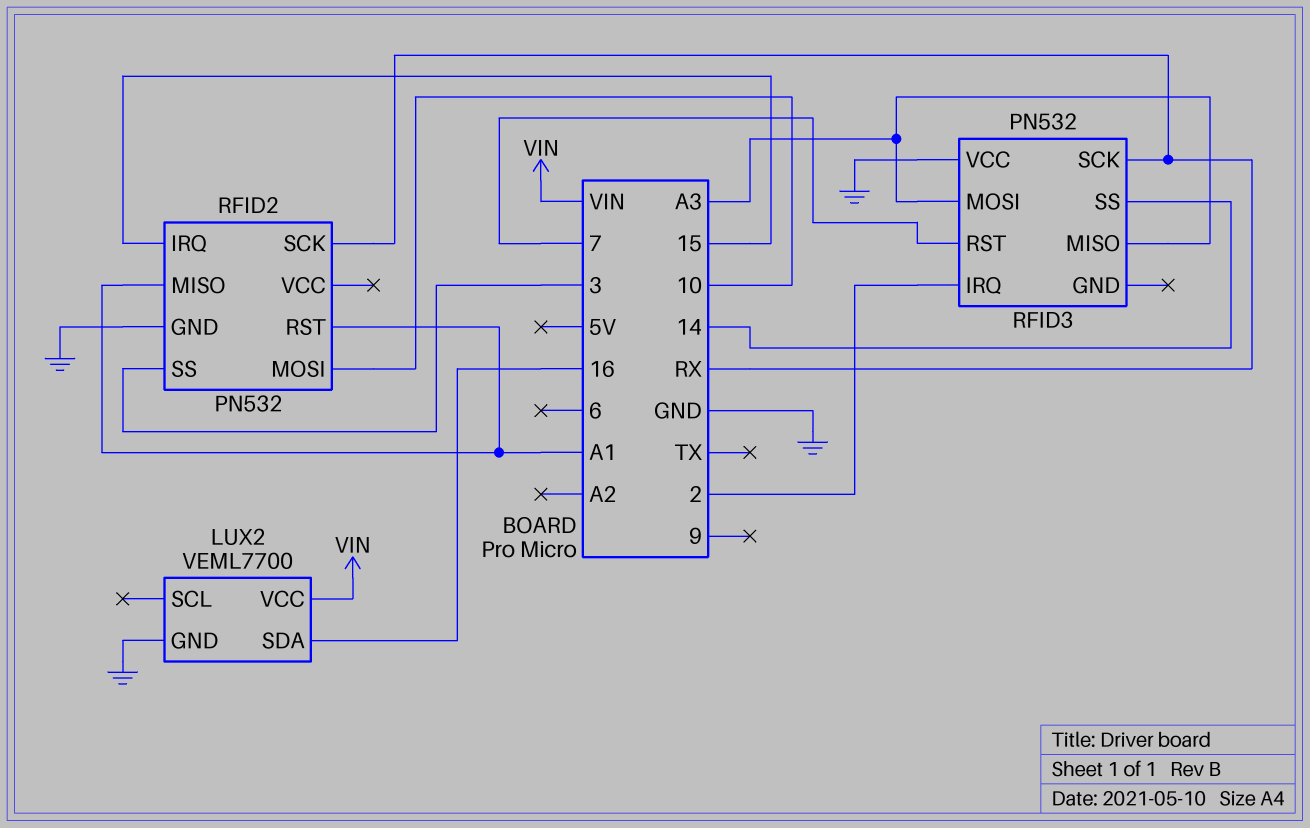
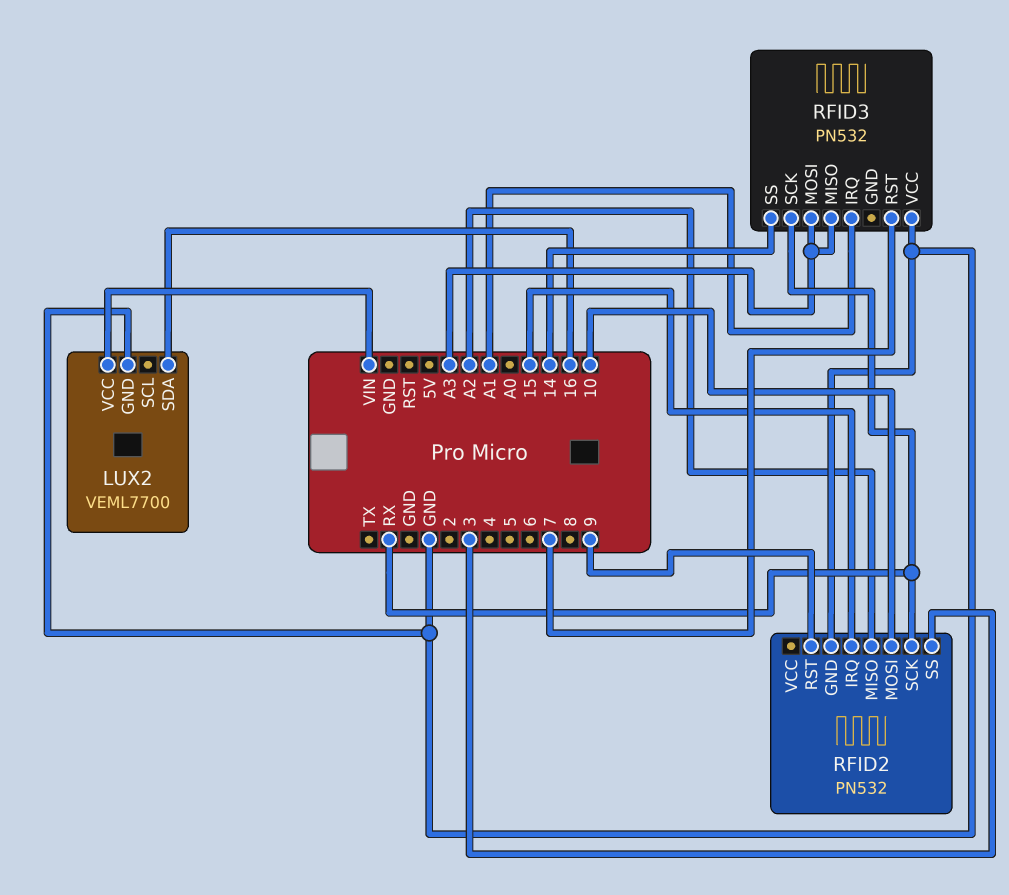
RFID2 pin MISO: A1 -> A2
RFID2 pin RST: A1 -> 9
RFID3 pin IRQ: 2 -> A1

